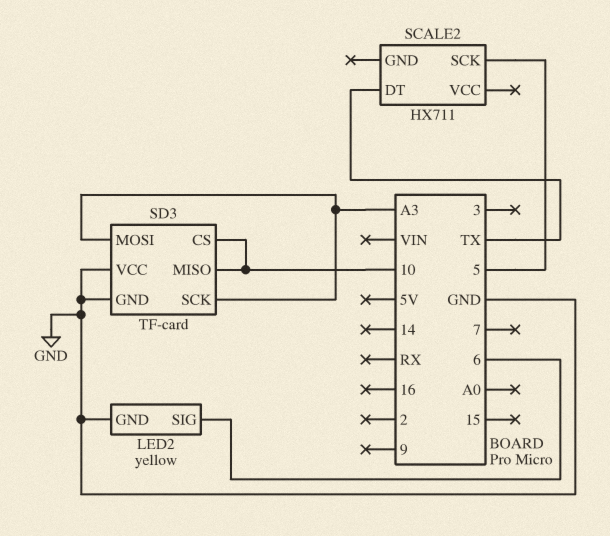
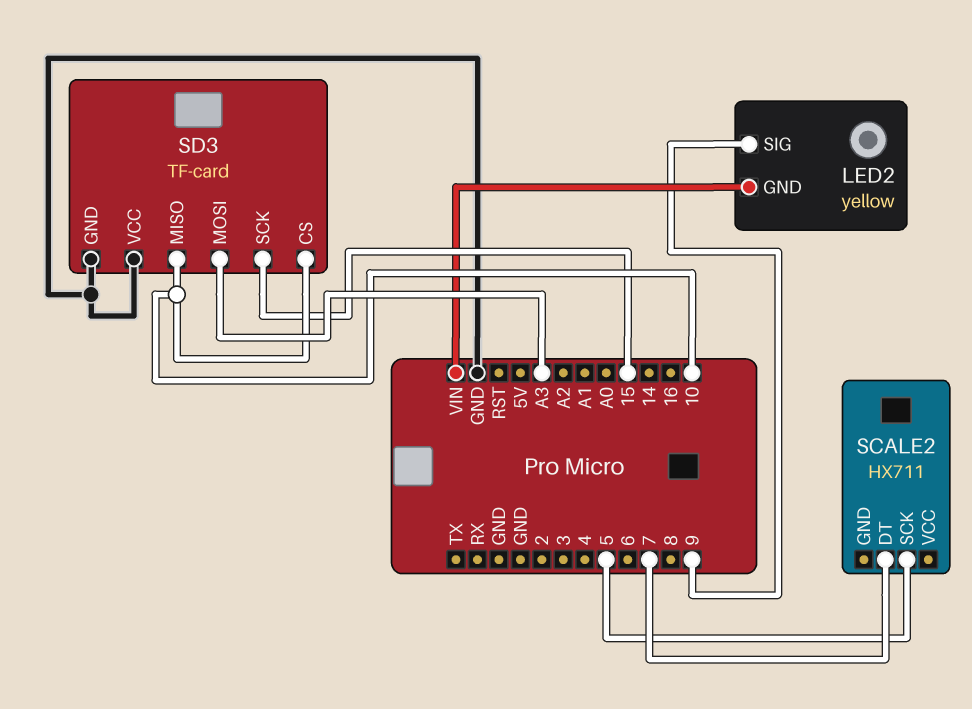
LED2 pin GND: GND -> VIN
LED2 pin SIG: 6 -> 9
SCALE2 pin DT: TX -> 7
SD3 pin SCK: A3 -> 15

